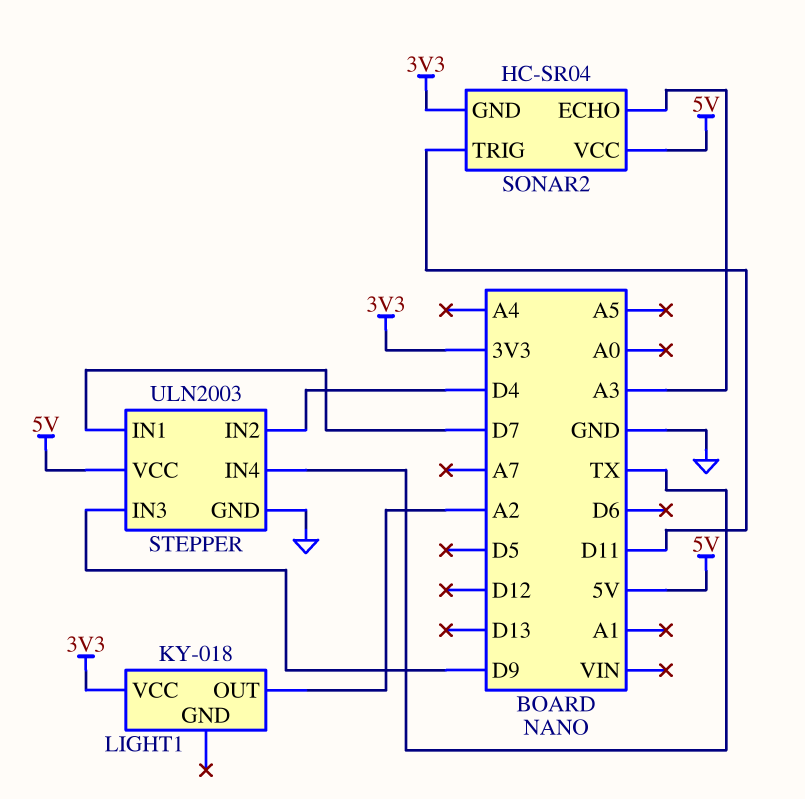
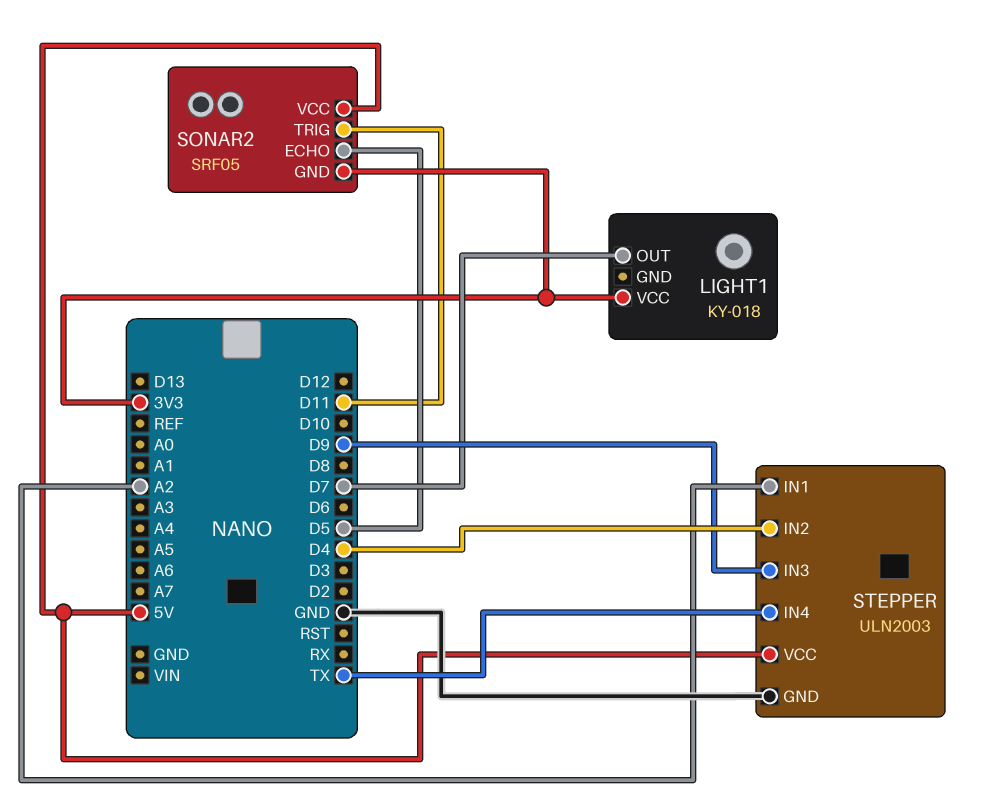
LIGHT1 pin OUT: A2 -> D7
SONAR2: HC-SR04 -> SRF05
SONAR2 pin ECHO: A3 -> D5
STEPPER pin IN1: D7 -> A2

